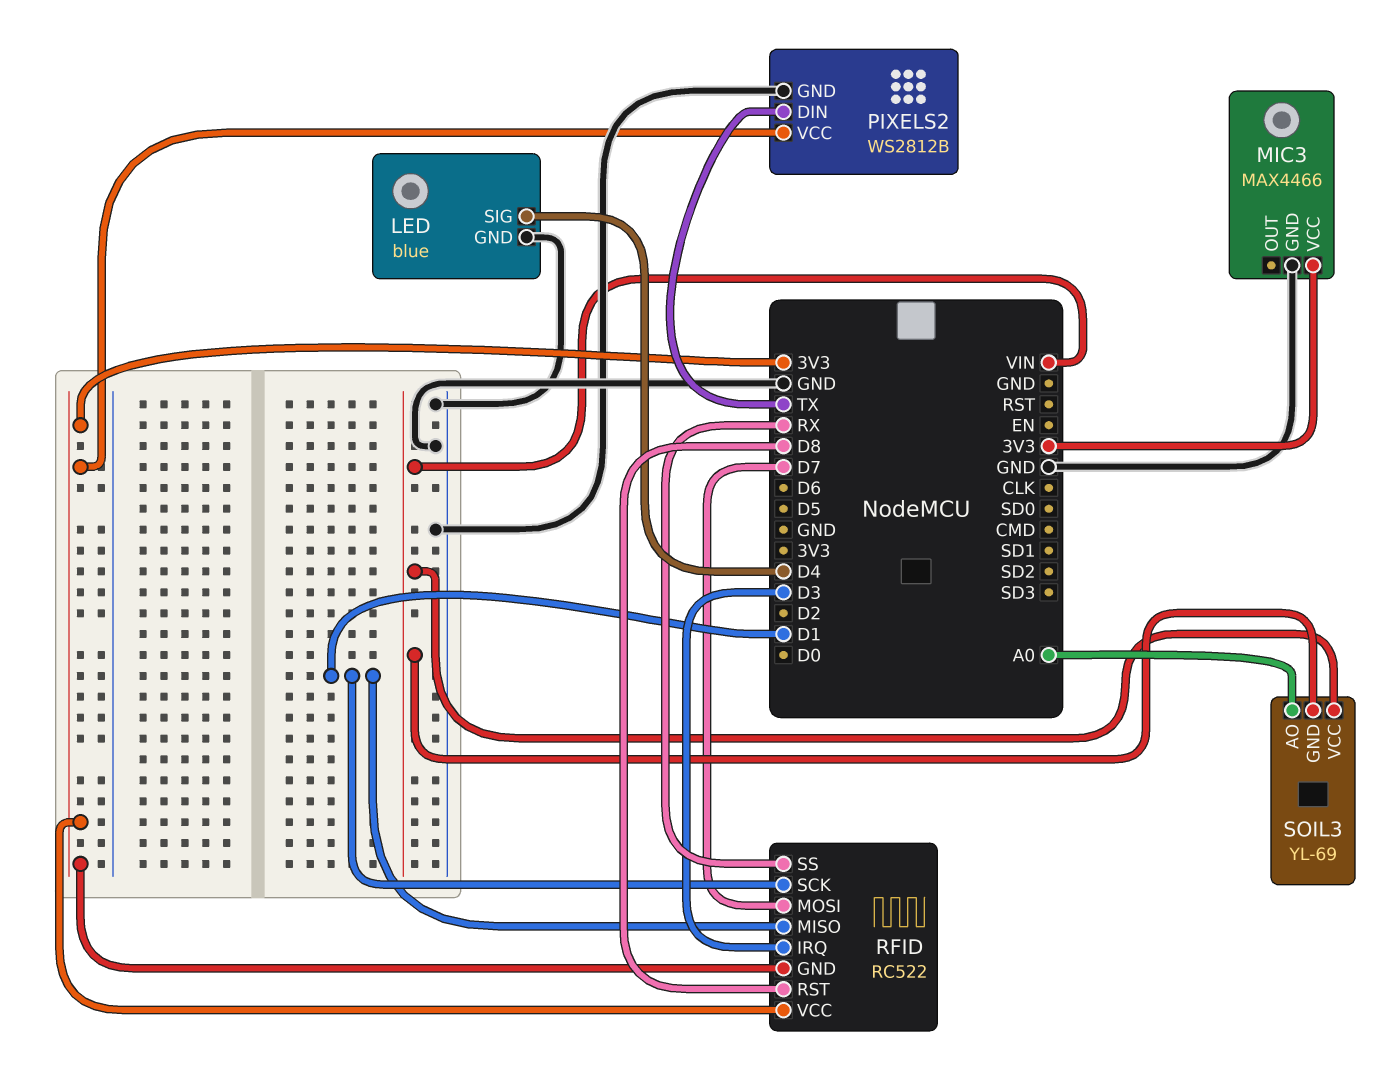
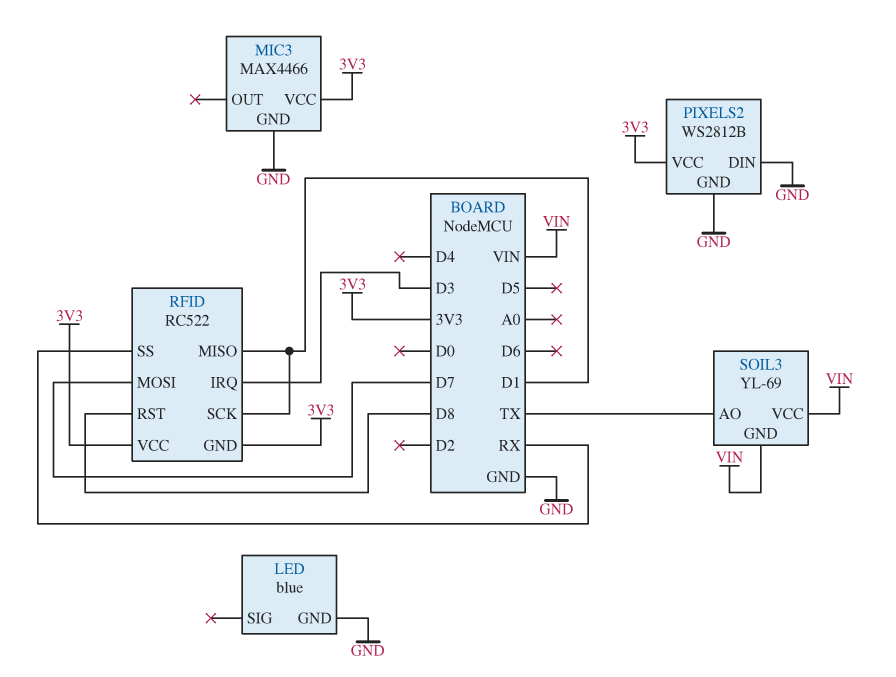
LED pin SIG: D4 -> none
PIXELS2 pin DIN: TX -> GND
SOIL3 pin AO: A0 -> TX

